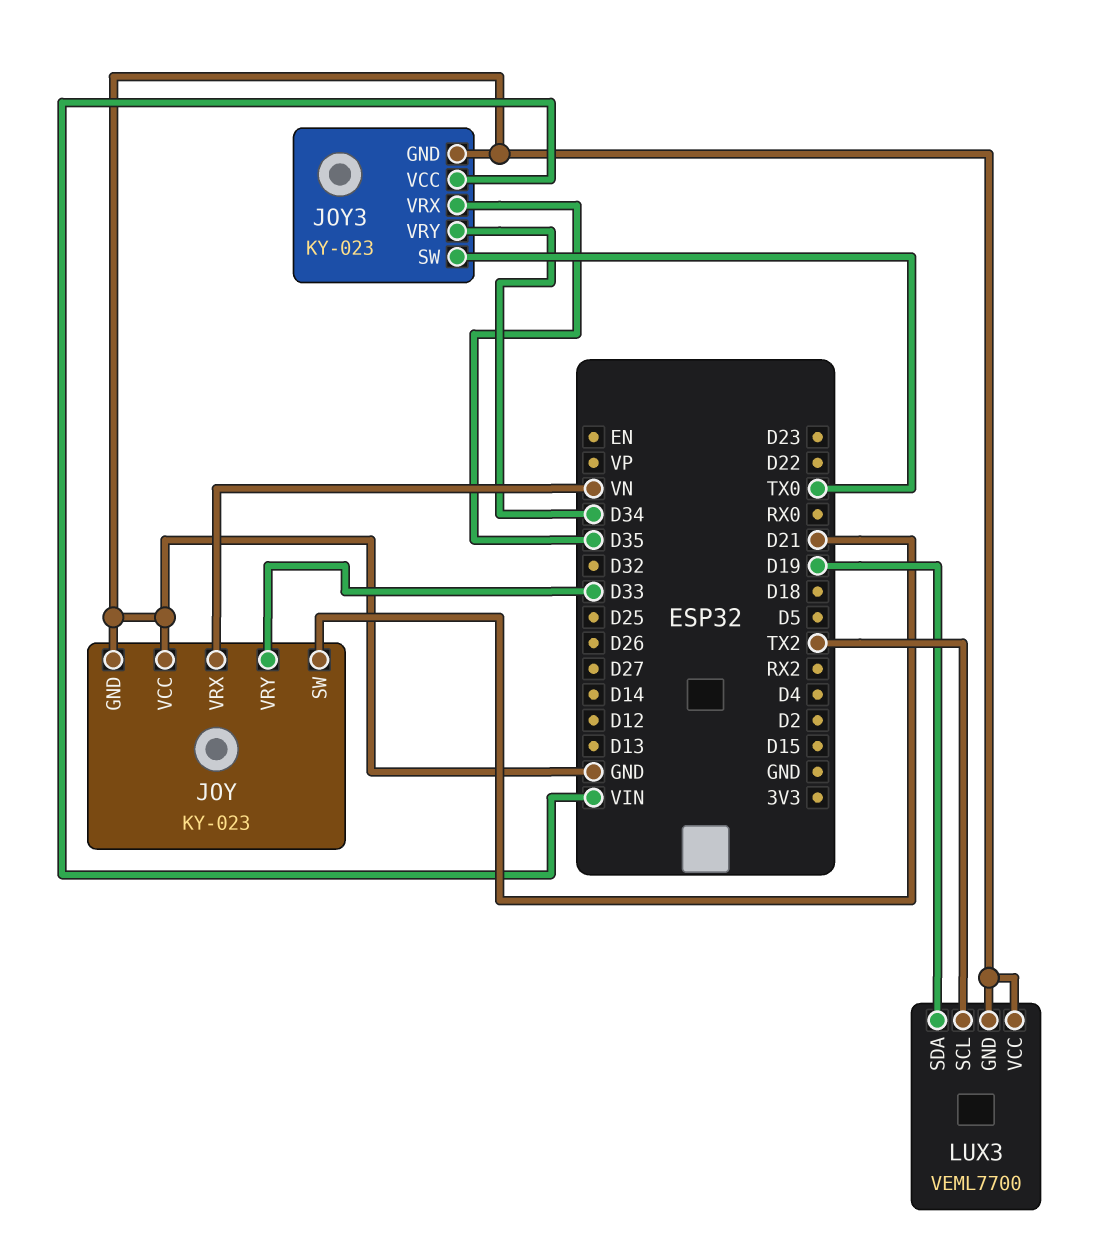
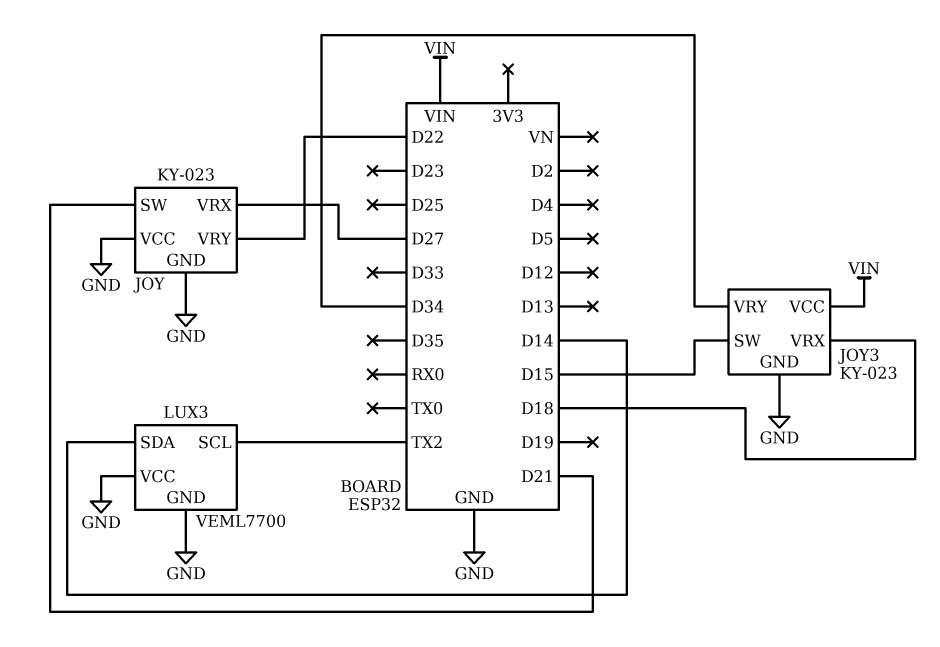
JOY pin VRX: VN -> D27
JOY pin VRY: D33 -> D22
JOY3 pin SW: TX0 -> D15
JOY3 pin VRX: D35 -> D18
LUX3 pin SDA: D19 -> D14

